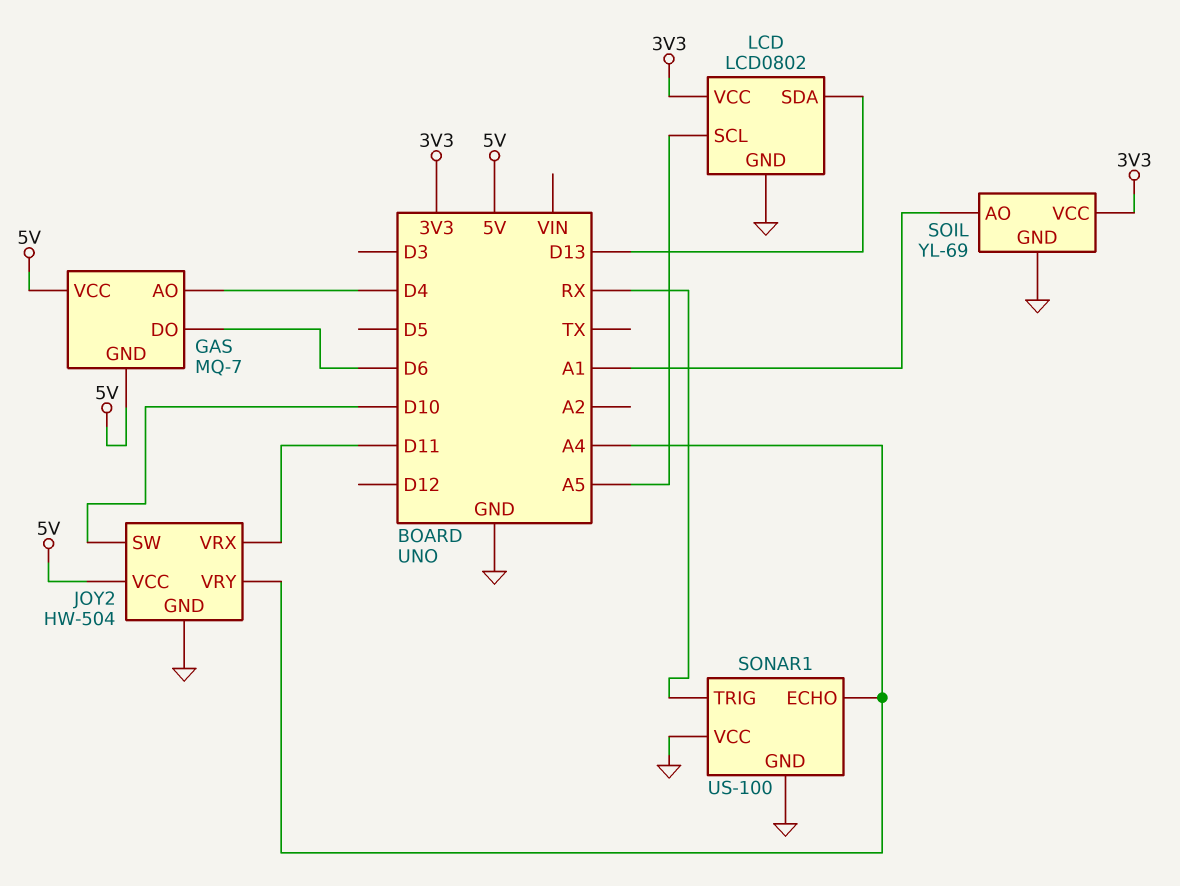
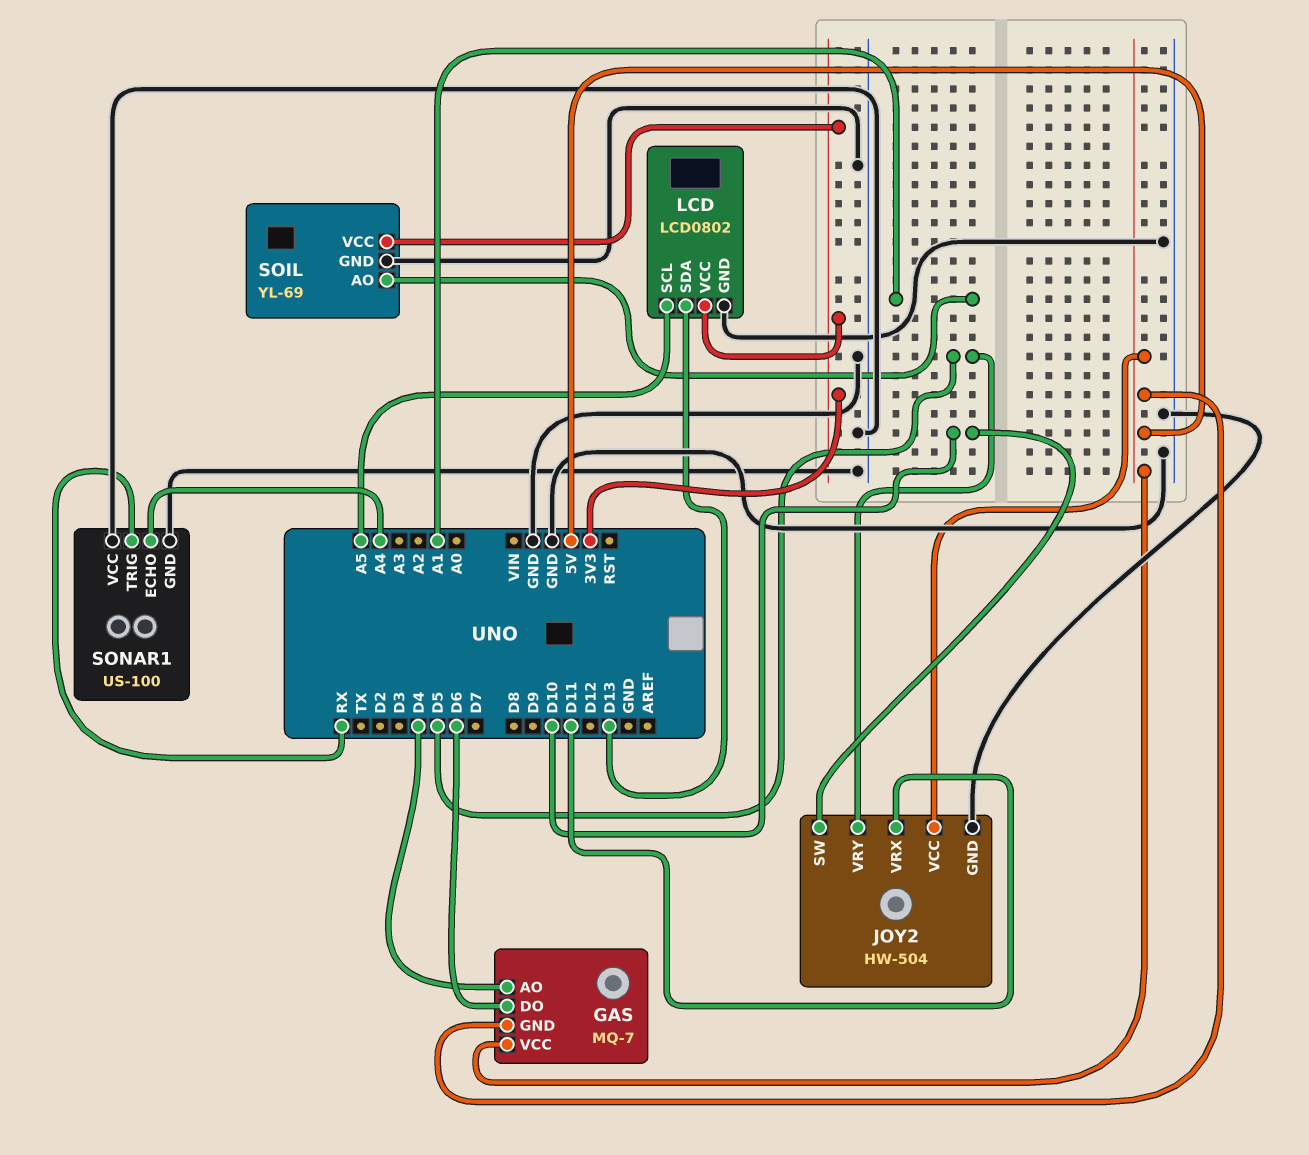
JOY2 pin VRY: A4 -> D5

